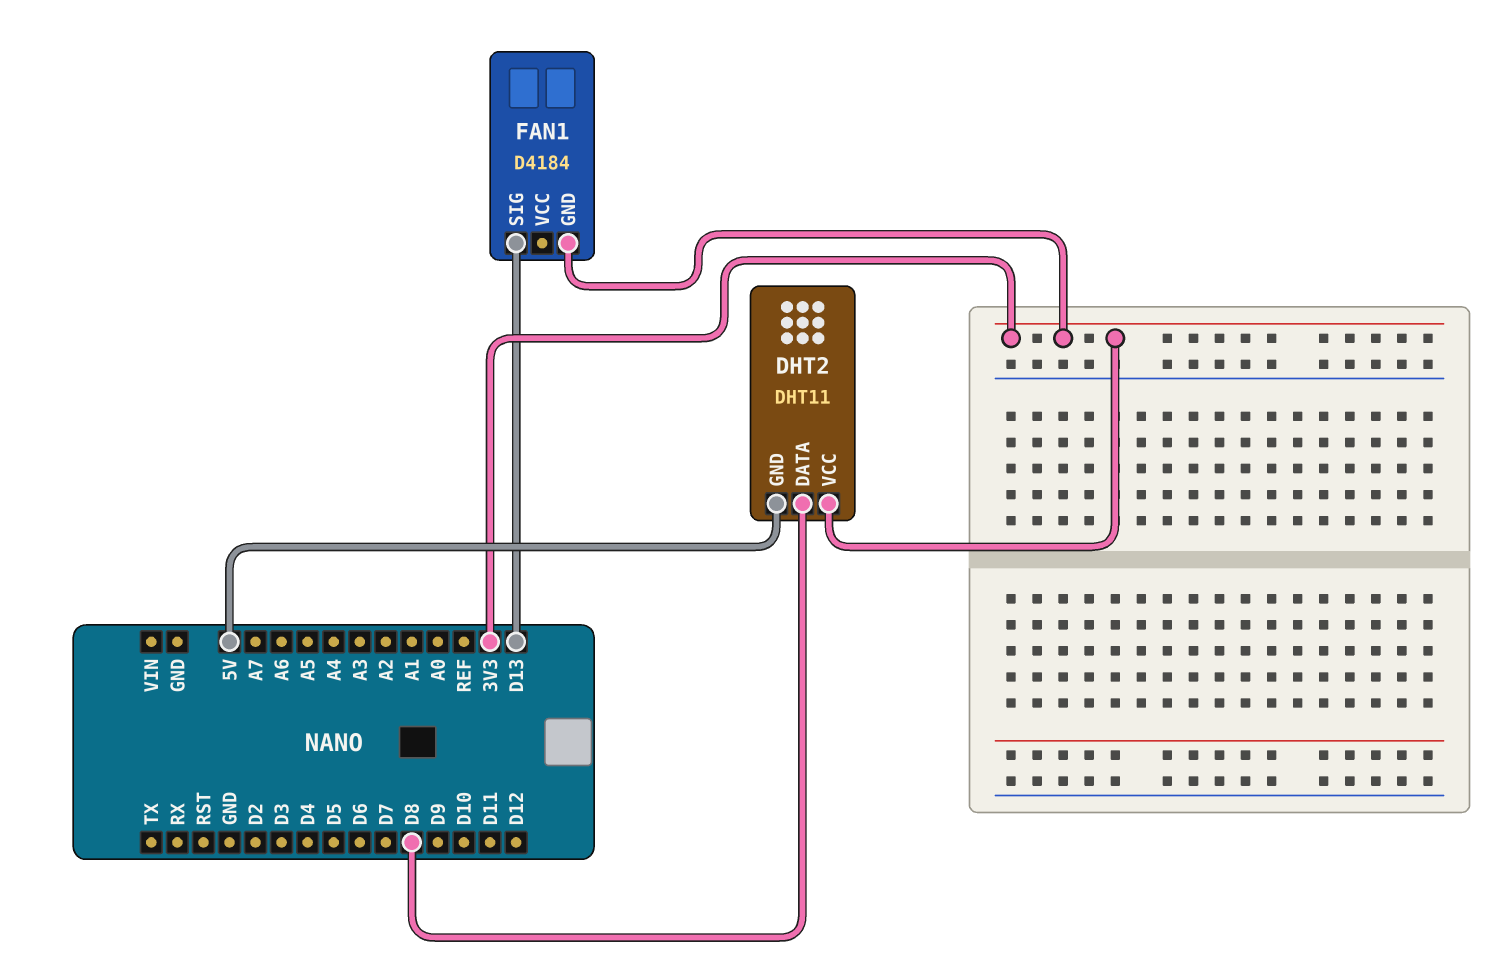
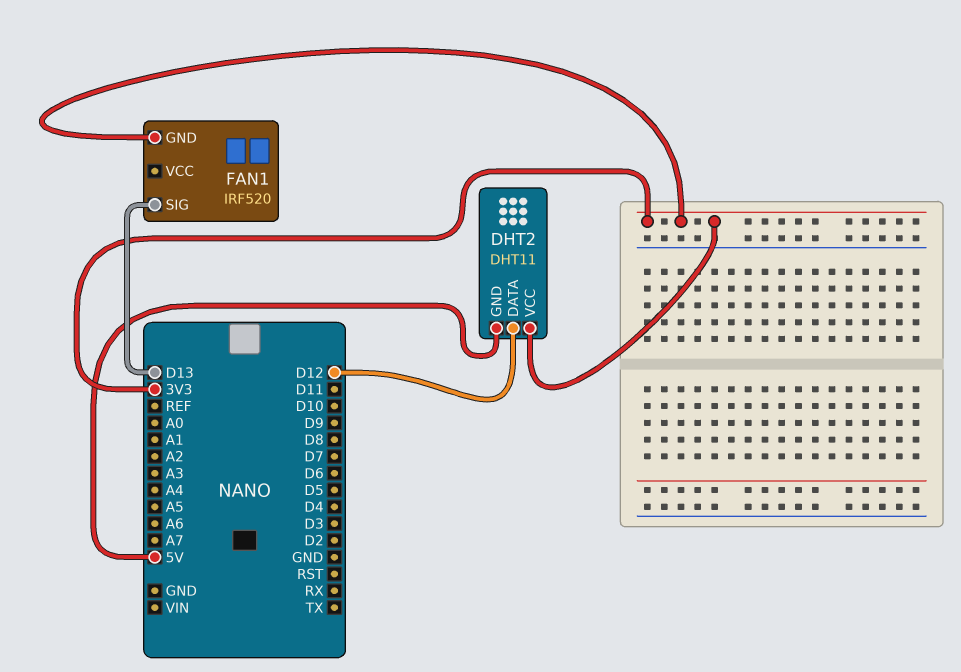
DHT2 pin DATA: D8 -> D12
FAN1: D4184 -> IRF520

